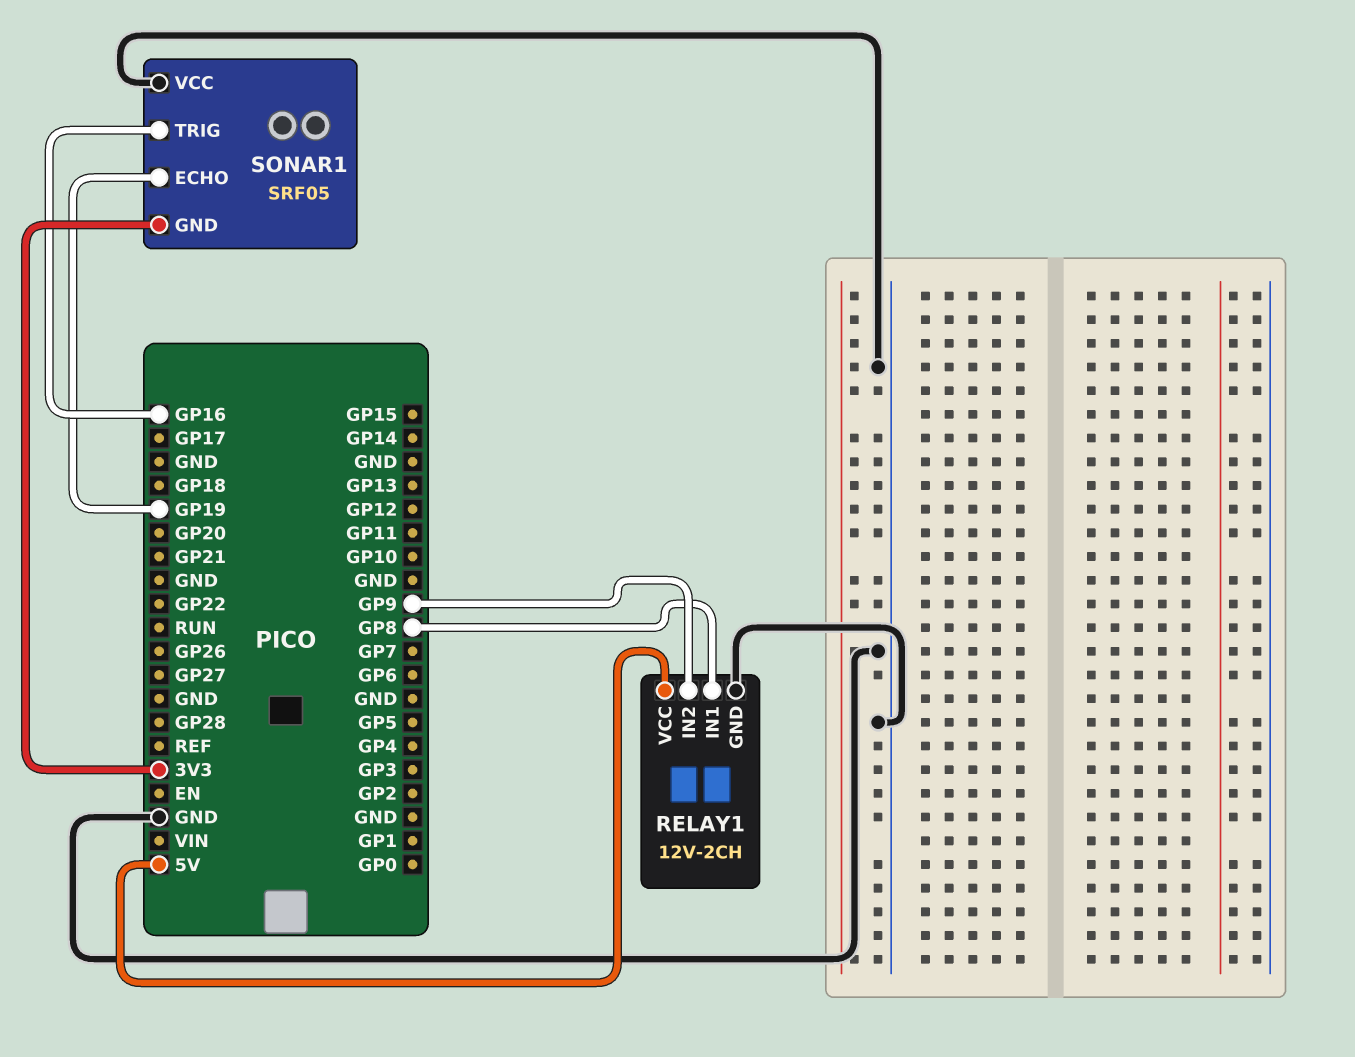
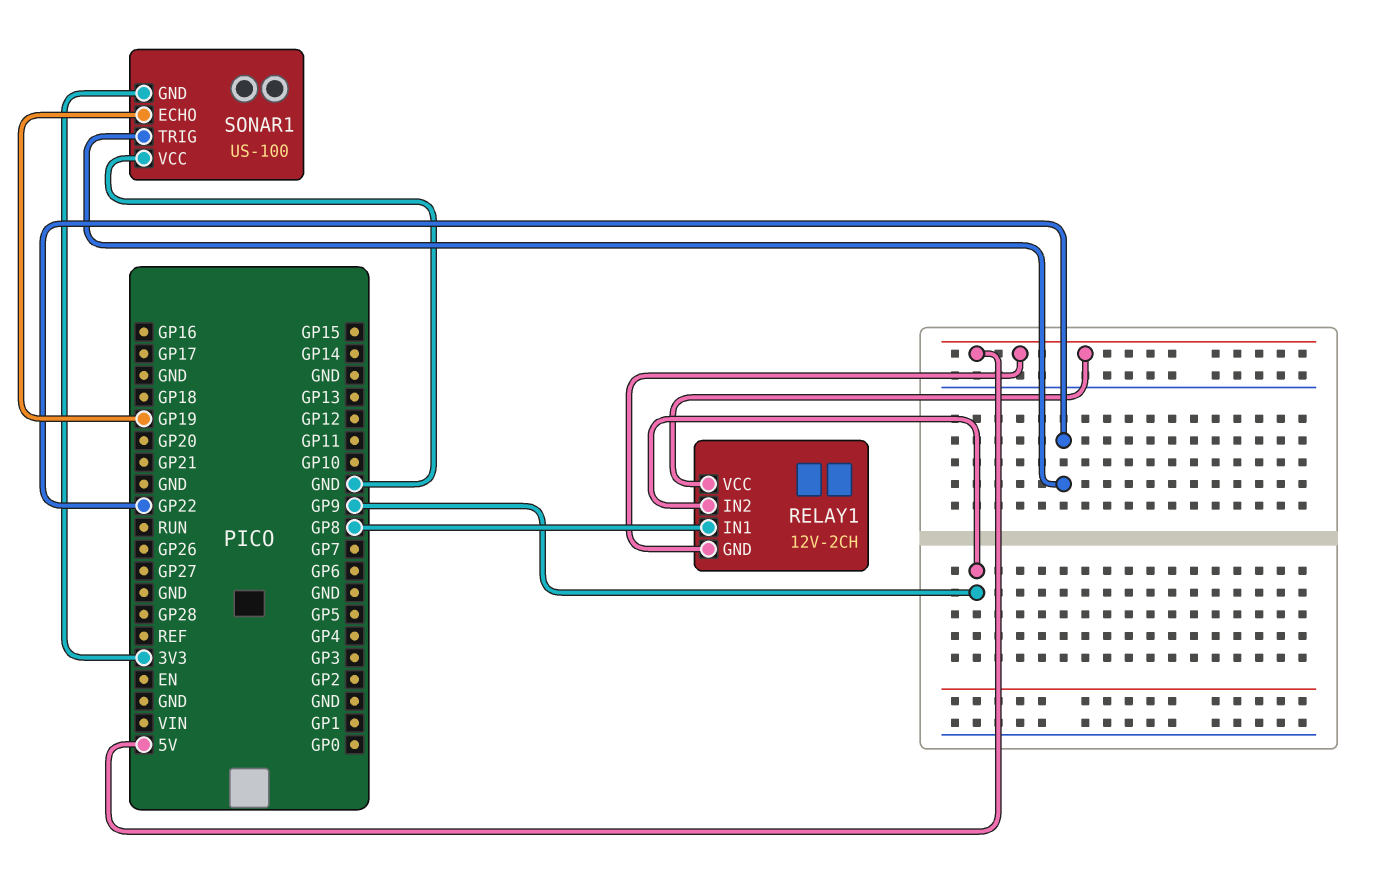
RELAY1 pin GND: GND -> 5V
SONAR1: SRF05 -> US-100
SONAR1 pin TRIG: GP16 -> GP22

